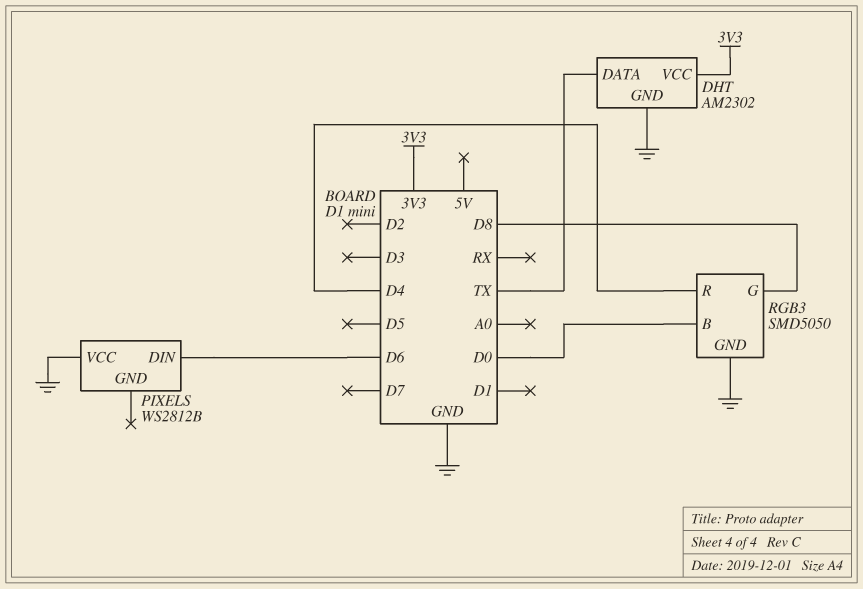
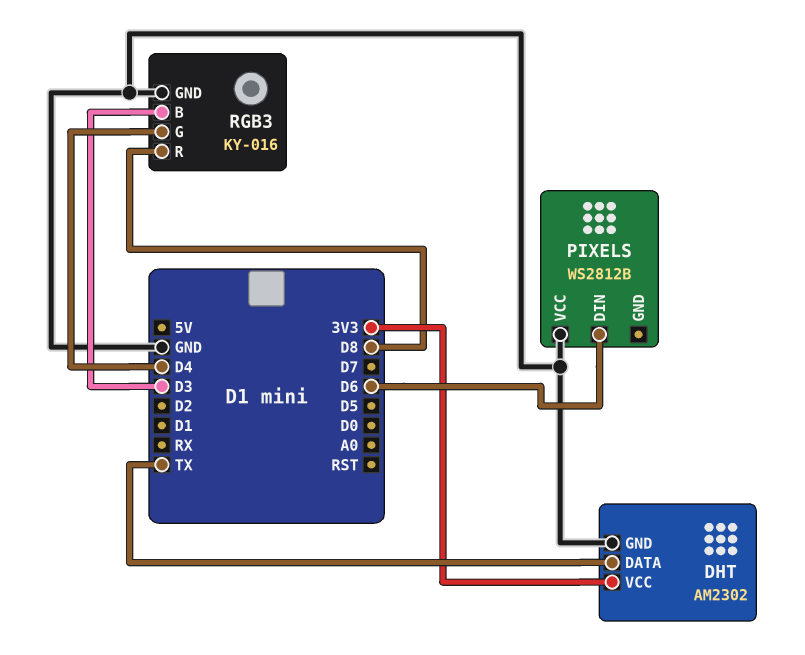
RGB3: SMD5050 -> KY-016
RGB3 pin B: D0 -> D3
RGB3 pin G: D8 -> D4
RGB3 pin R: D4 -> D8

